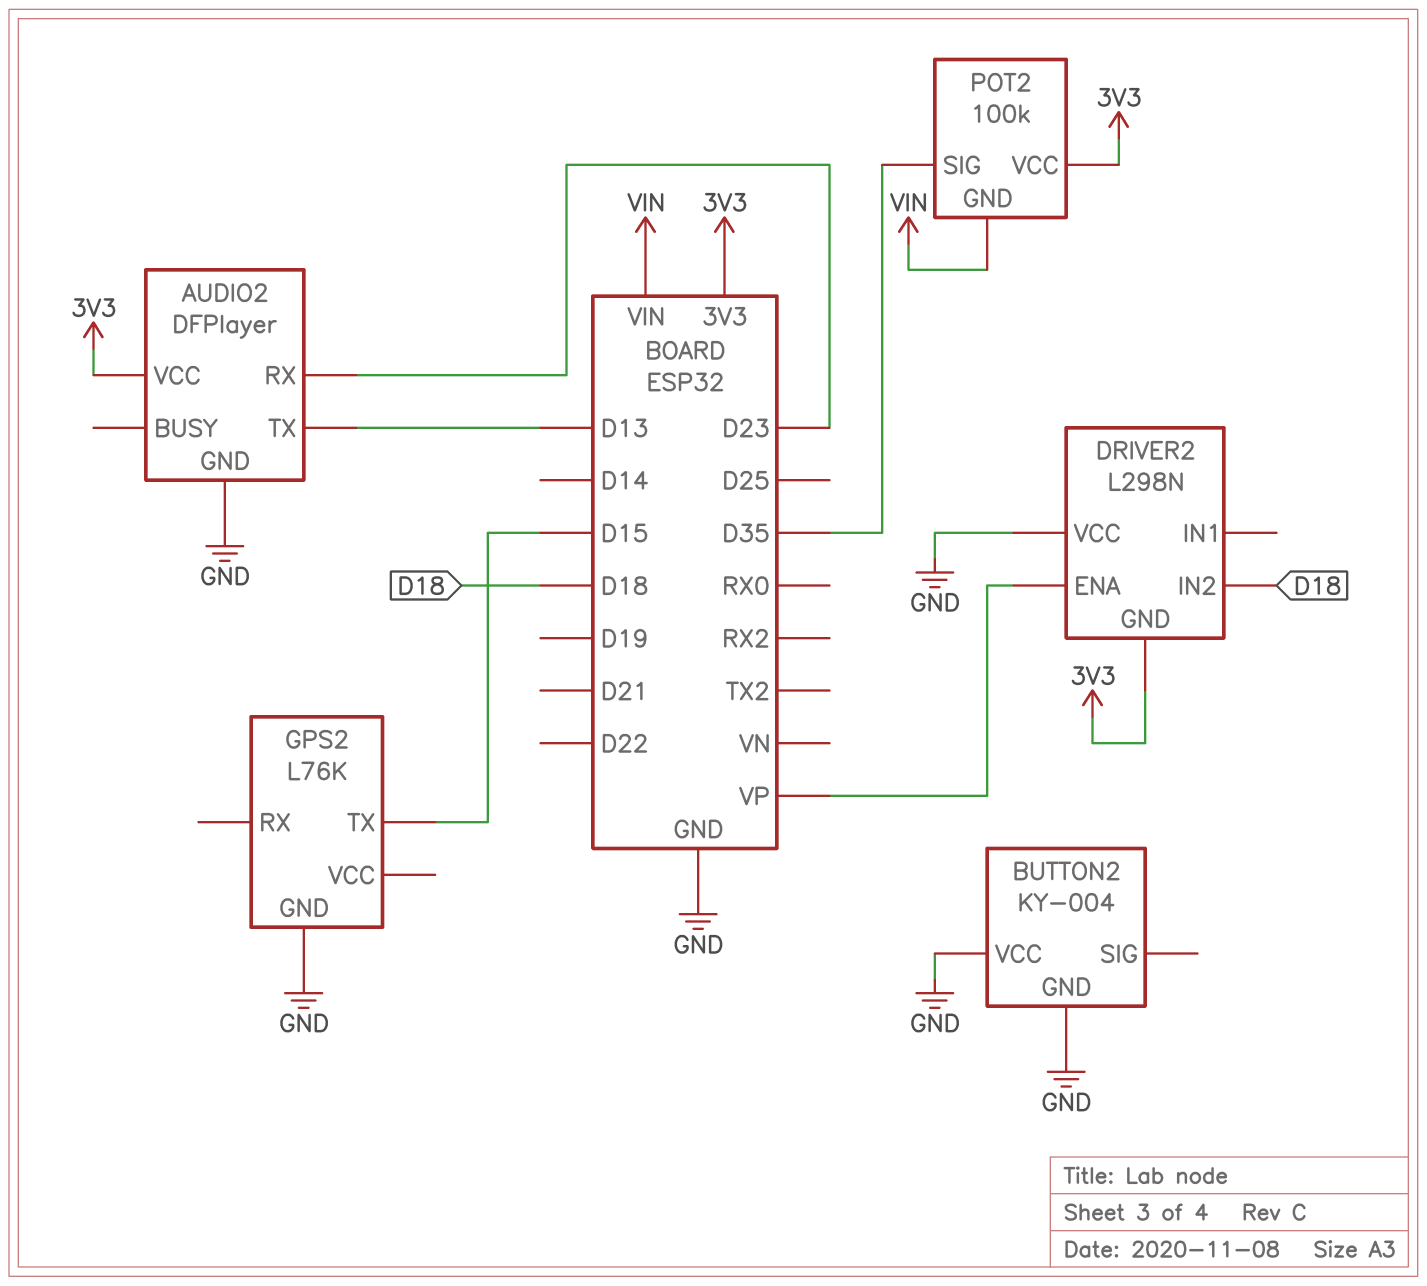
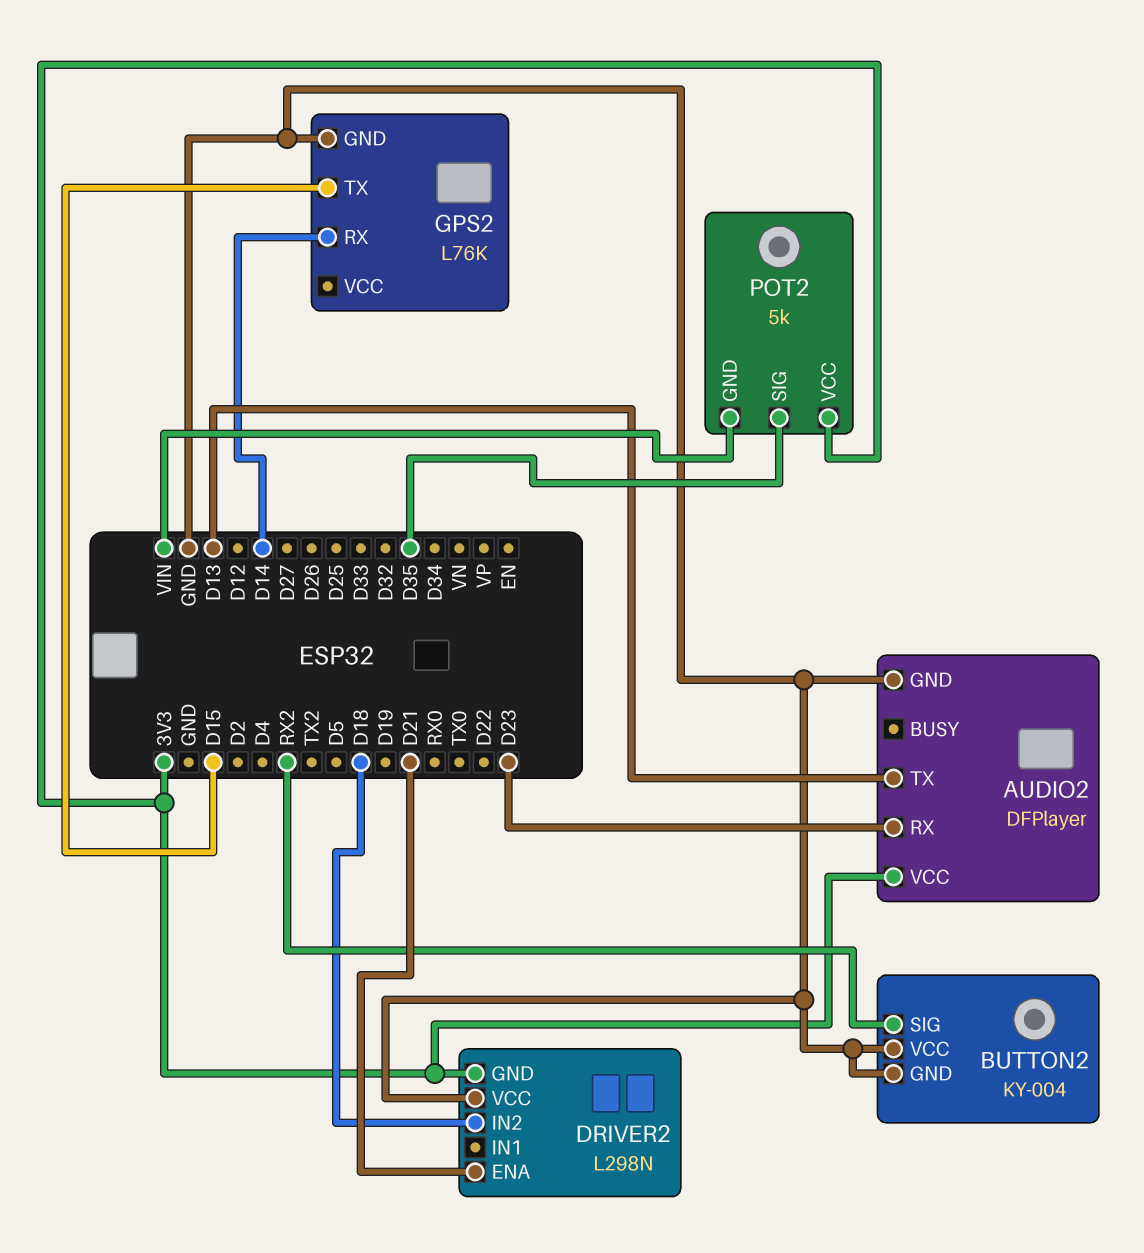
BUTTON2 pin SIG: none -> RX2
DRIVER2 pin ENA: VP -> D21
GPS2 pin RX: none -> D14
POT2: 100k -> 5k

